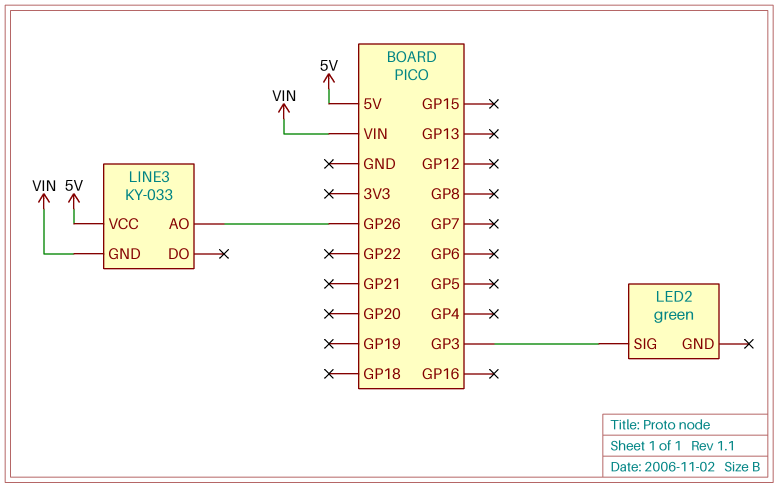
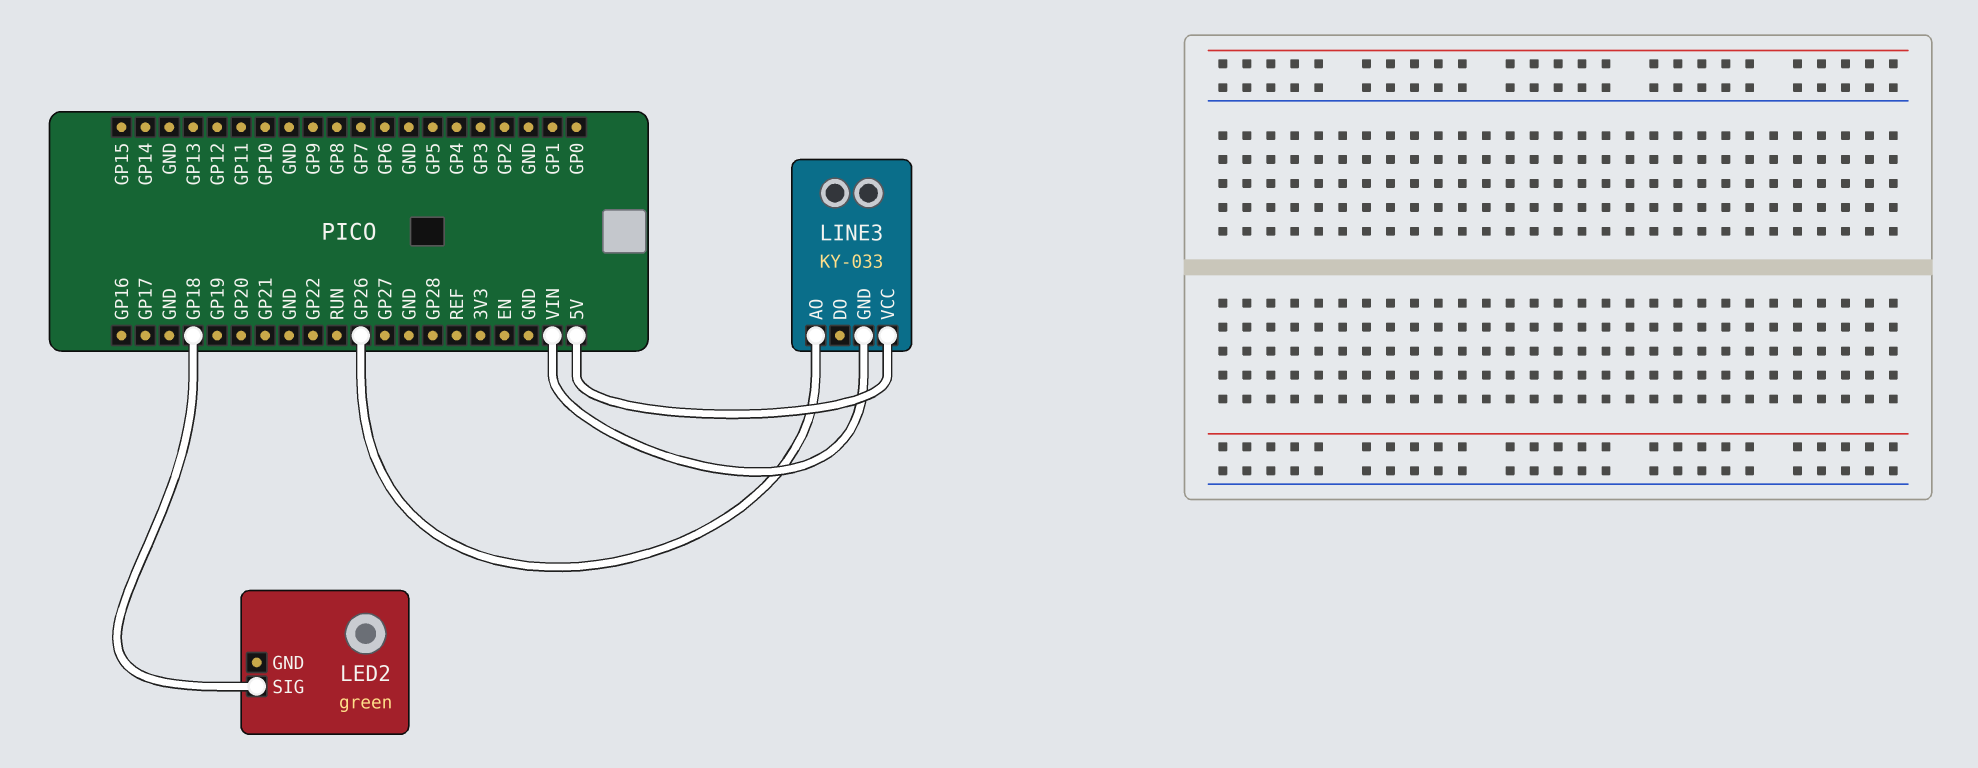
LED2 pin SIG: GP3 -> GP18

